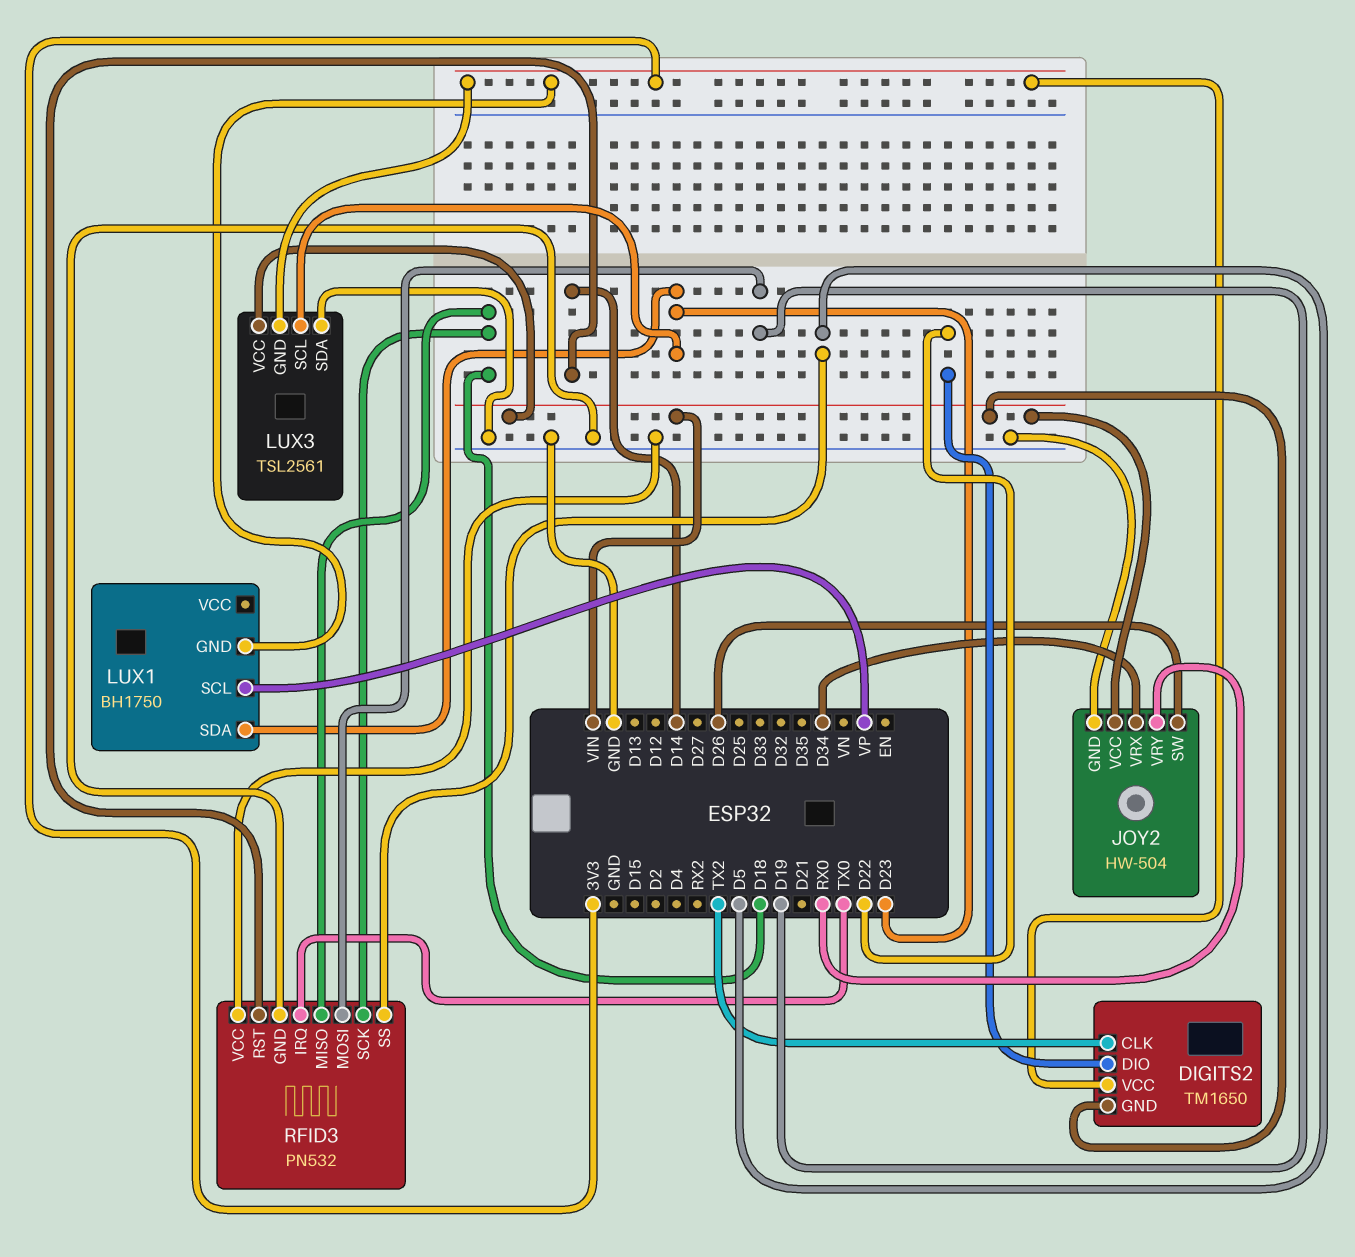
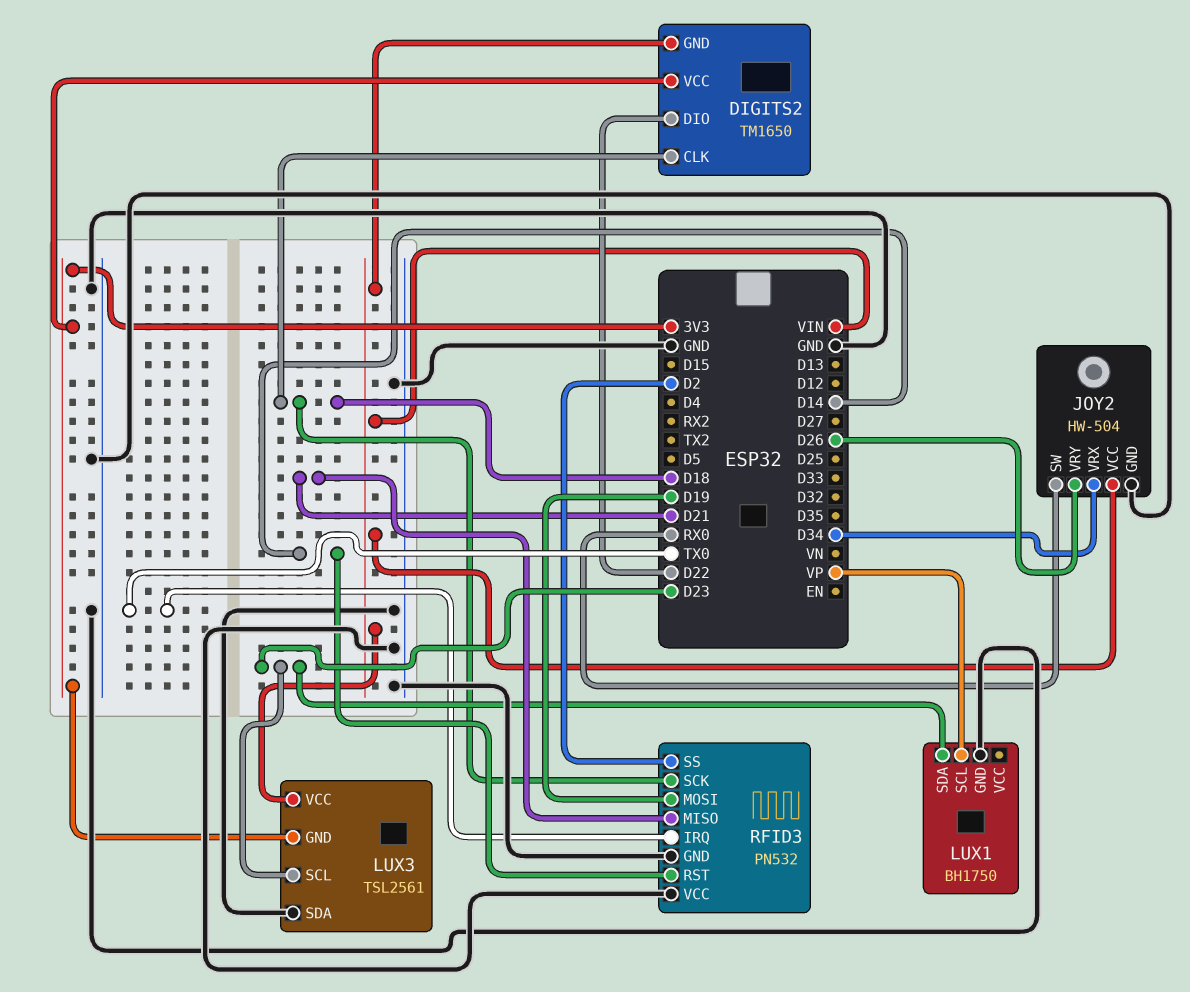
DIGITS2 pin CLK: TX2 -> D18
JOY2 pin SW: D26 -> RX0
JOY2 pin VRY: RX0 -> D26
LUX1 pin GND: 3V3 -> GND
RFID3 pin MISO: D18 -> D21
RFID3 pin SS: D5 -> D2

